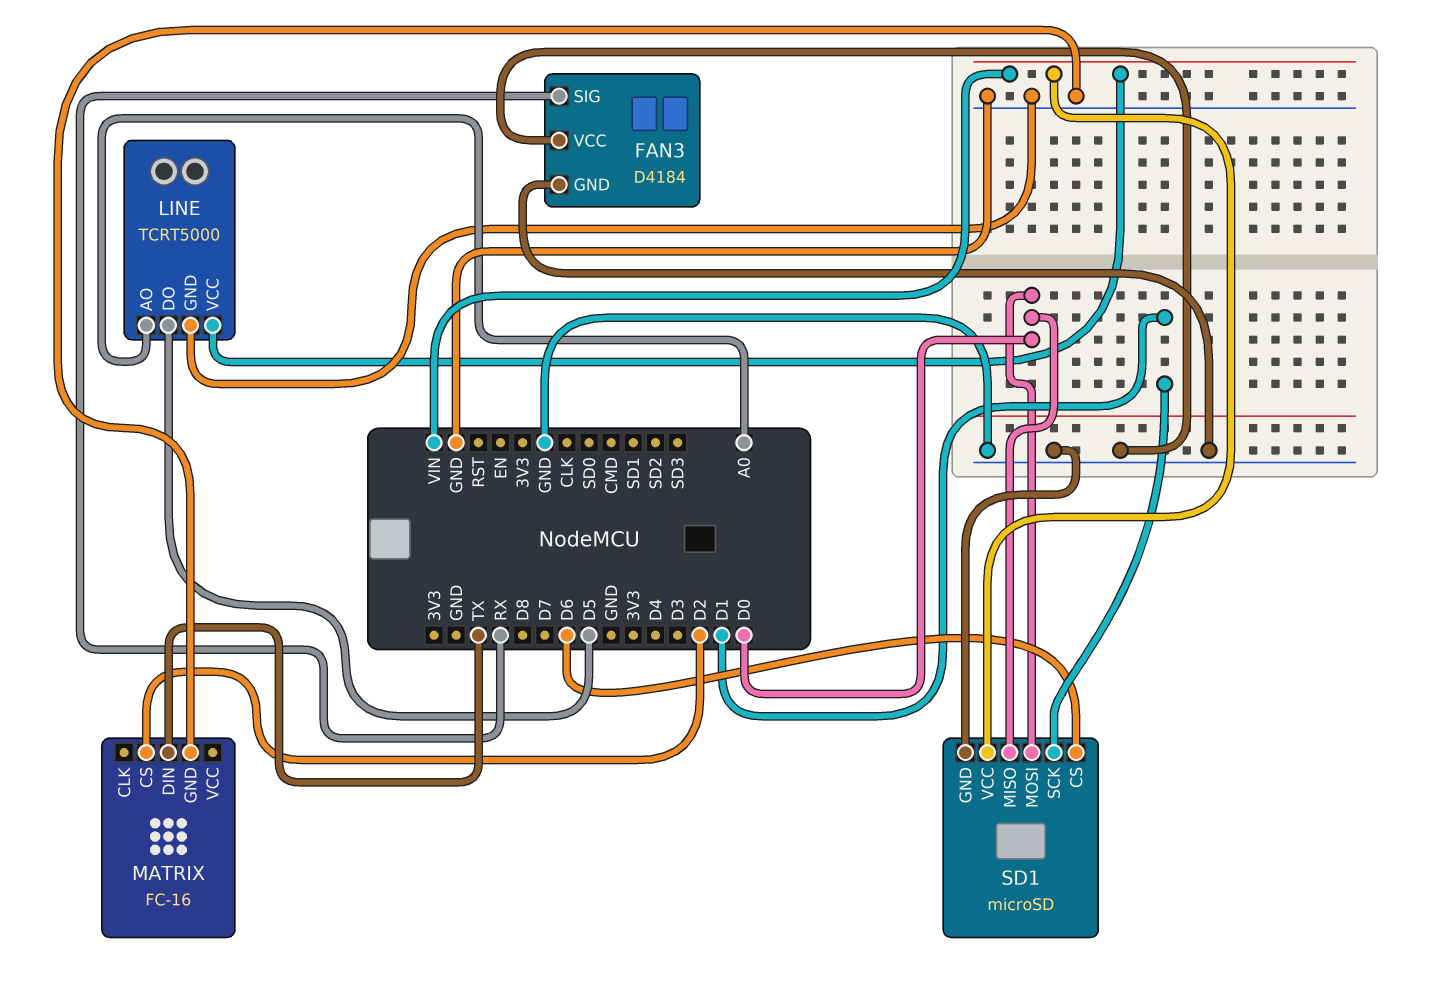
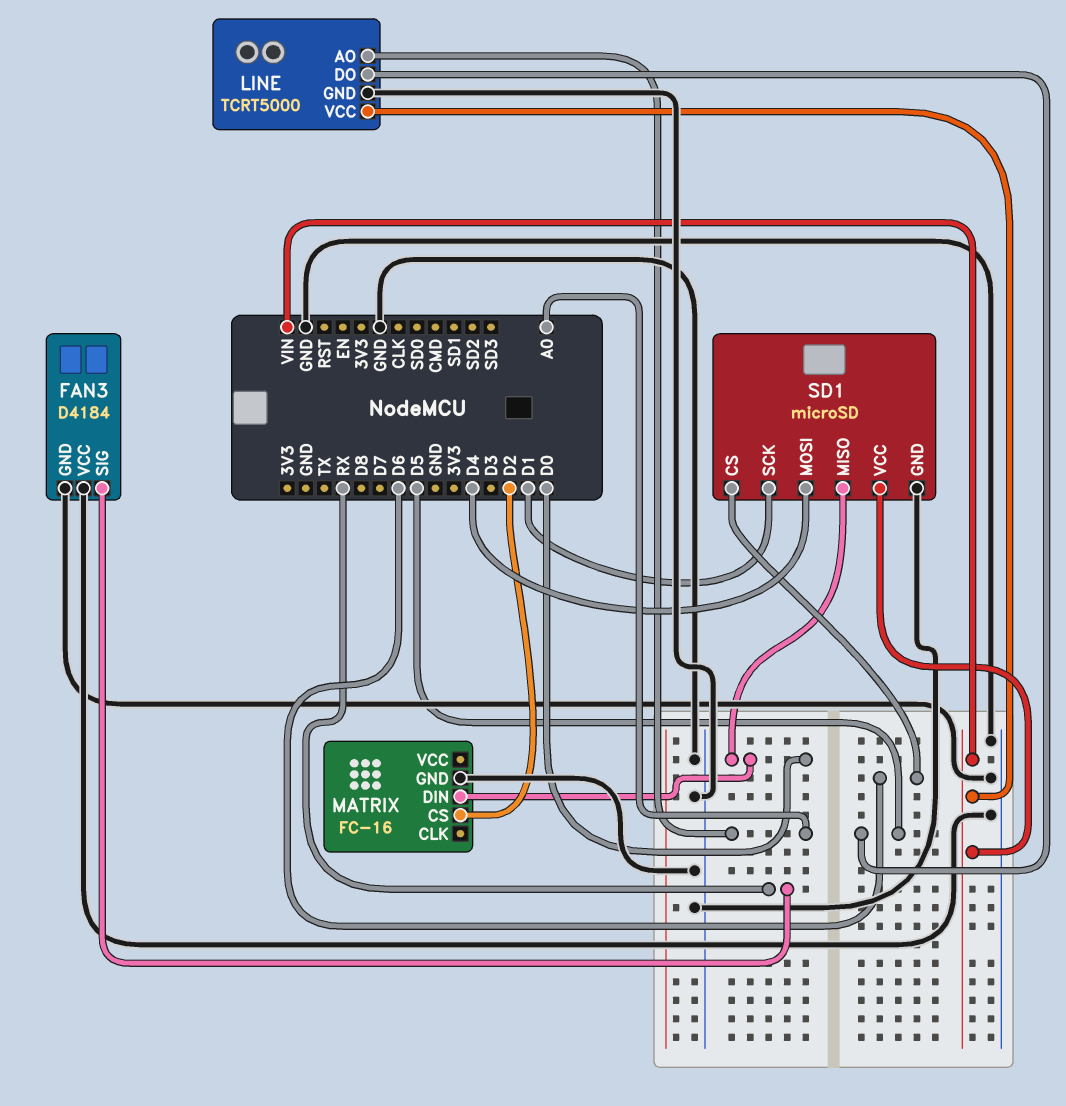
MATRIX pin DIN: TX -> D0
SD1 pin MOSI: D0 -> D4

